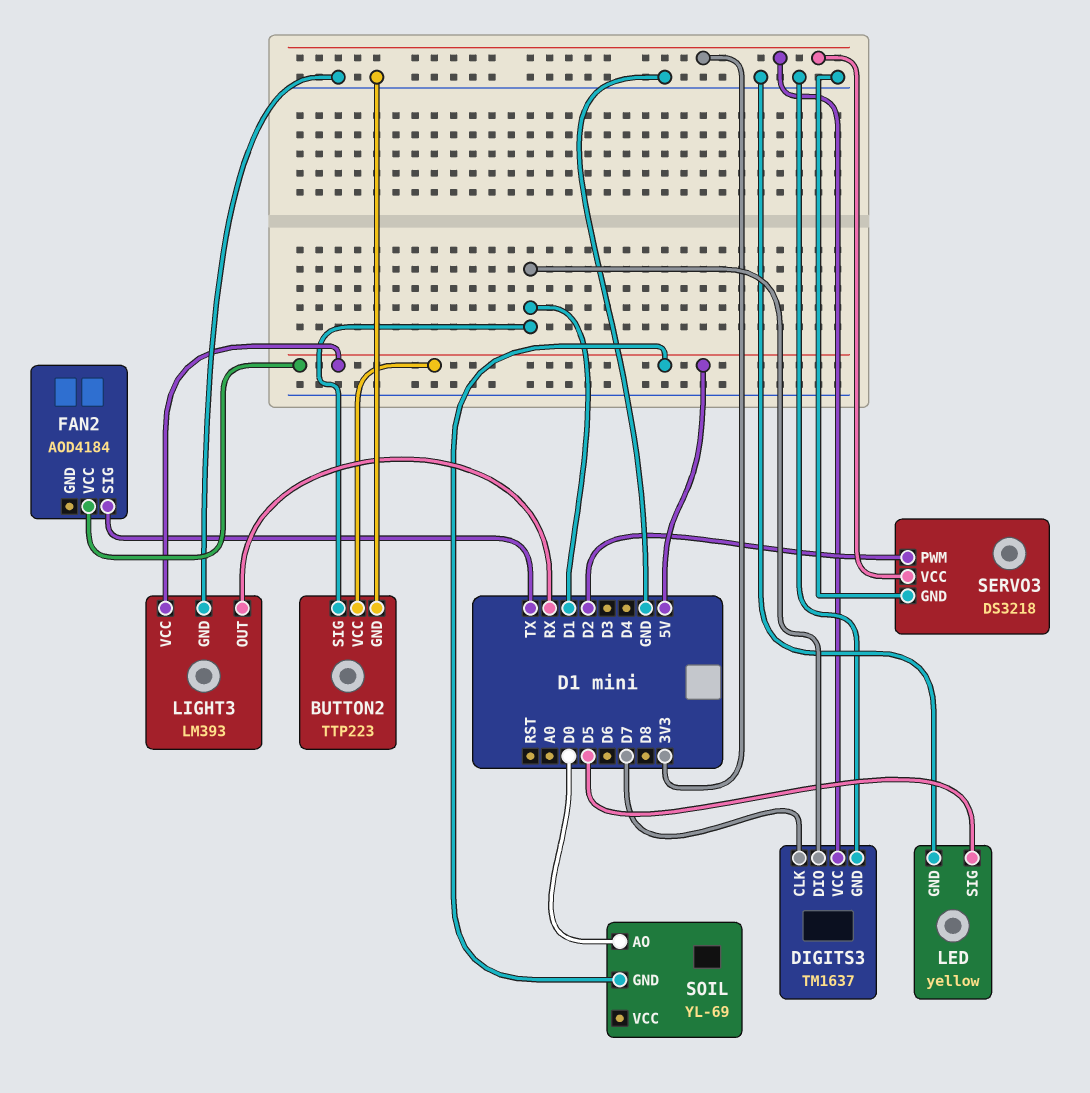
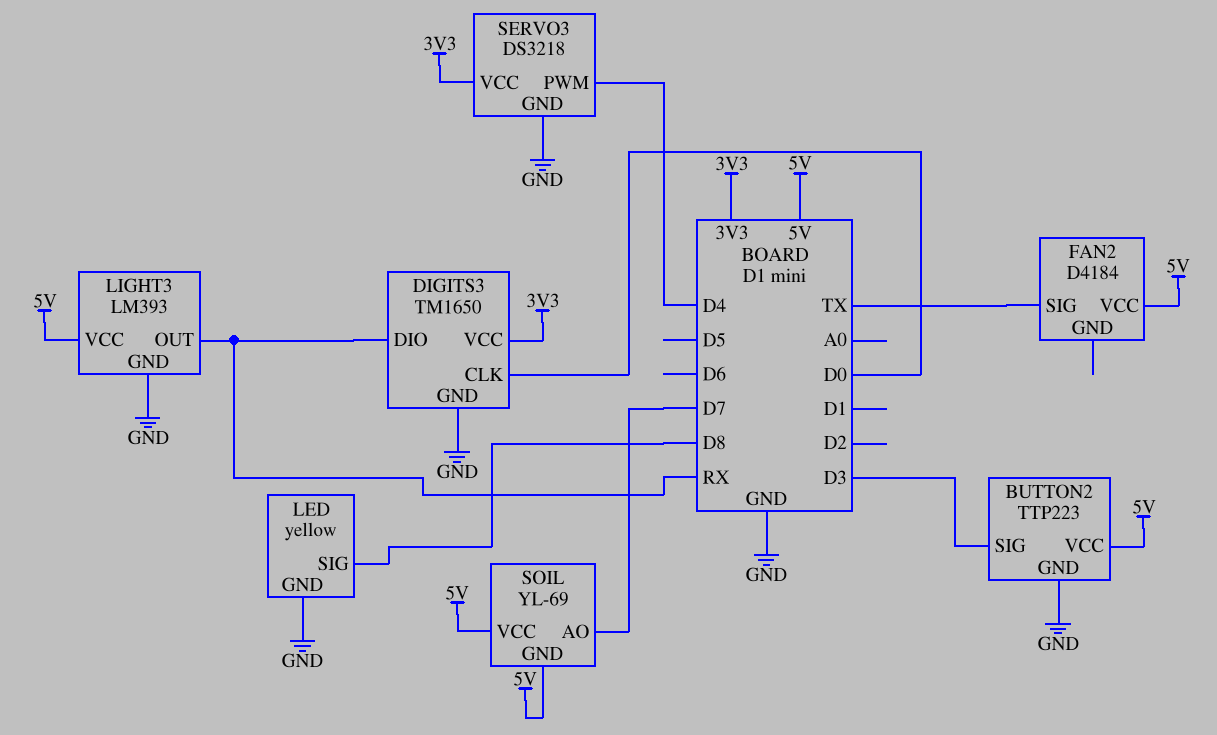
BUTTON2 pin SIG: D1 -> D3
DIGITS3: TM1637 -> TM1650
DIGITS3 pin CLK: D7 -> D0
DIGITS3 pin DIO: D1 -> RX
FAN2: AOD4184 -> D4184
LED pin SIG: D5 -> D8
SERVO3 pin PWM: D2 -> D4
SOIL pin AO: D0 -> D7
SOIL pin VCC: none -> 5V

